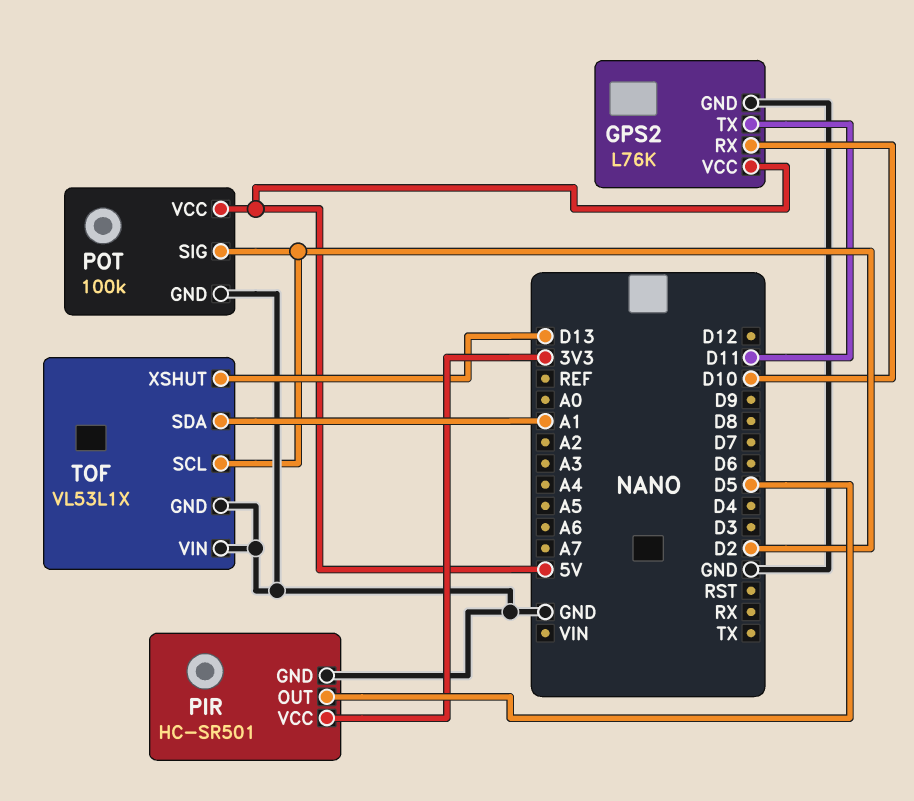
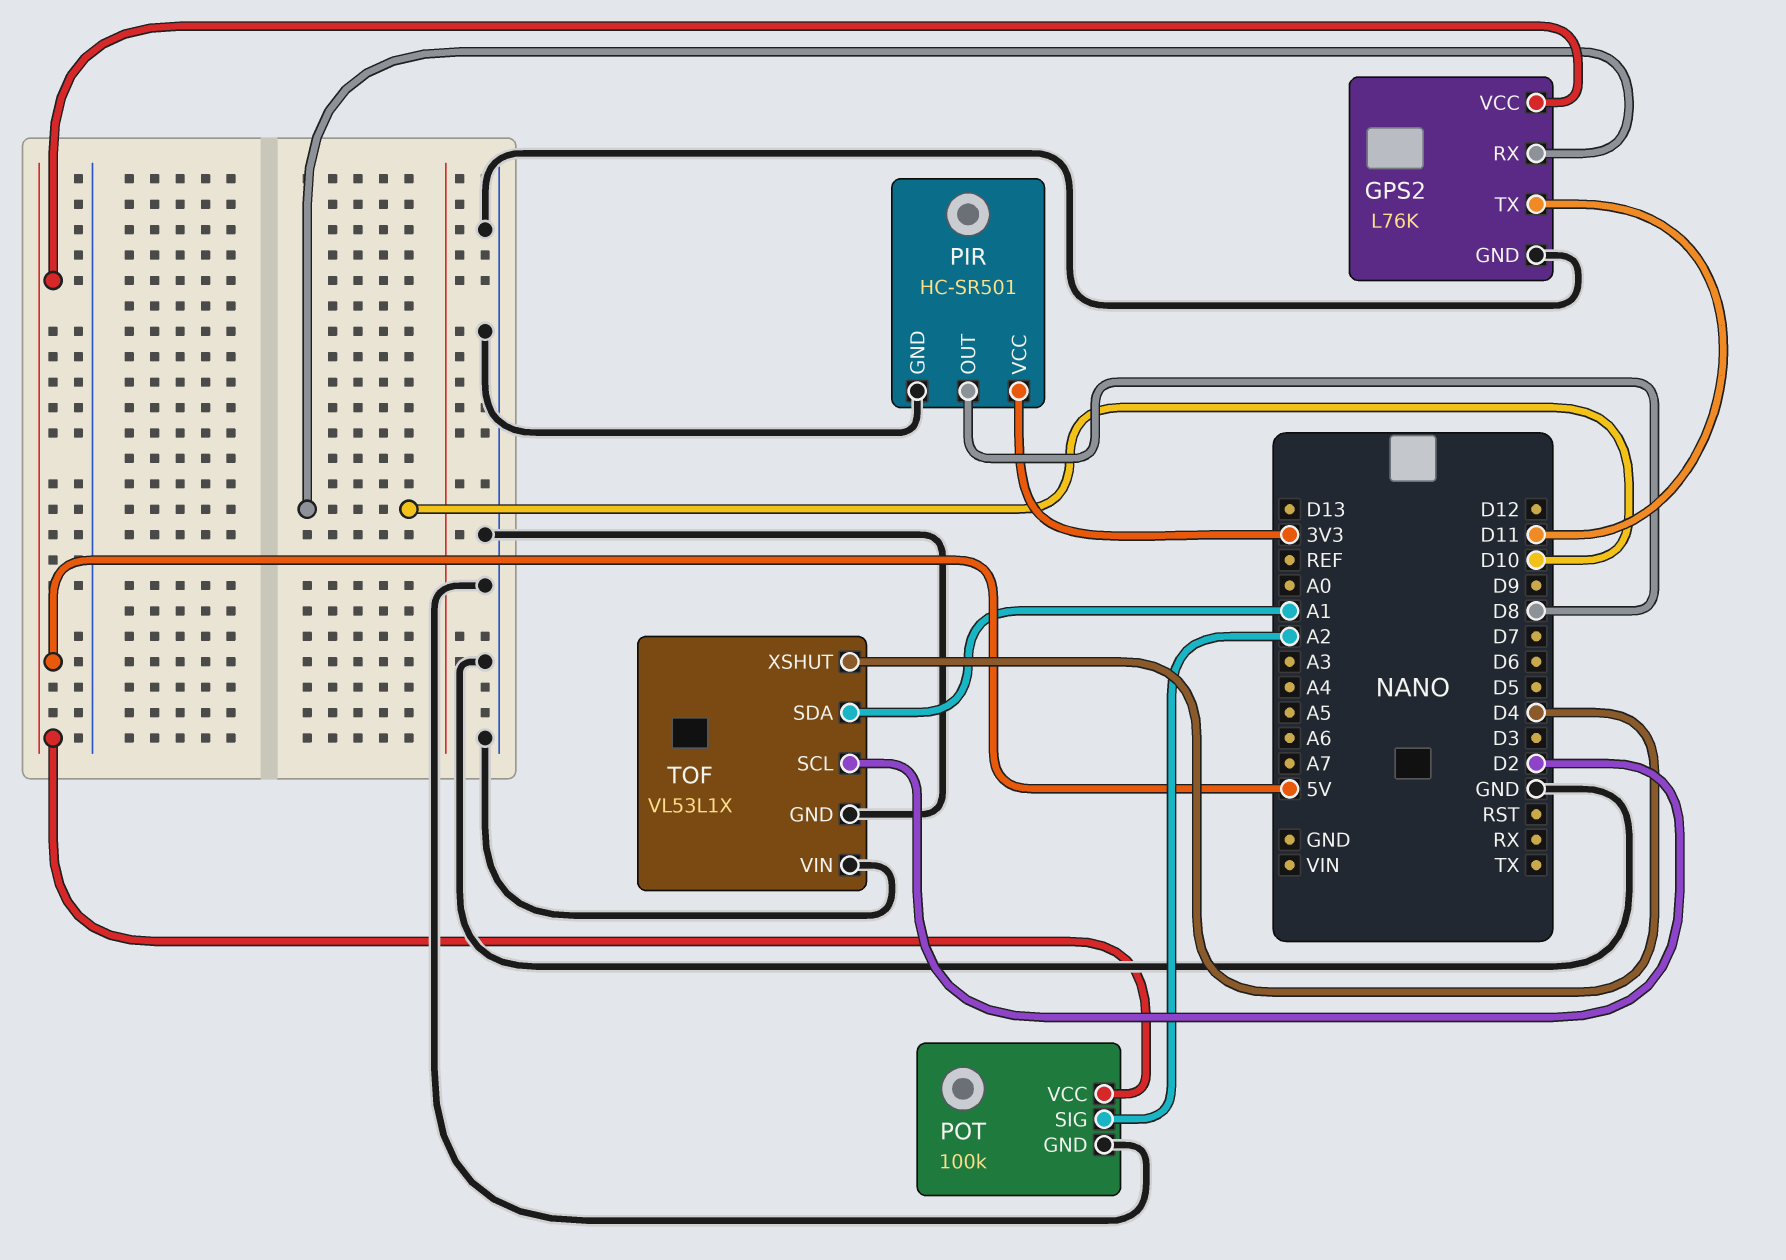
PIR pin OUT: D5 -> D8
POT pin SIG: D2 -> A2
TOF pin XSHUT: D13 -> D4

